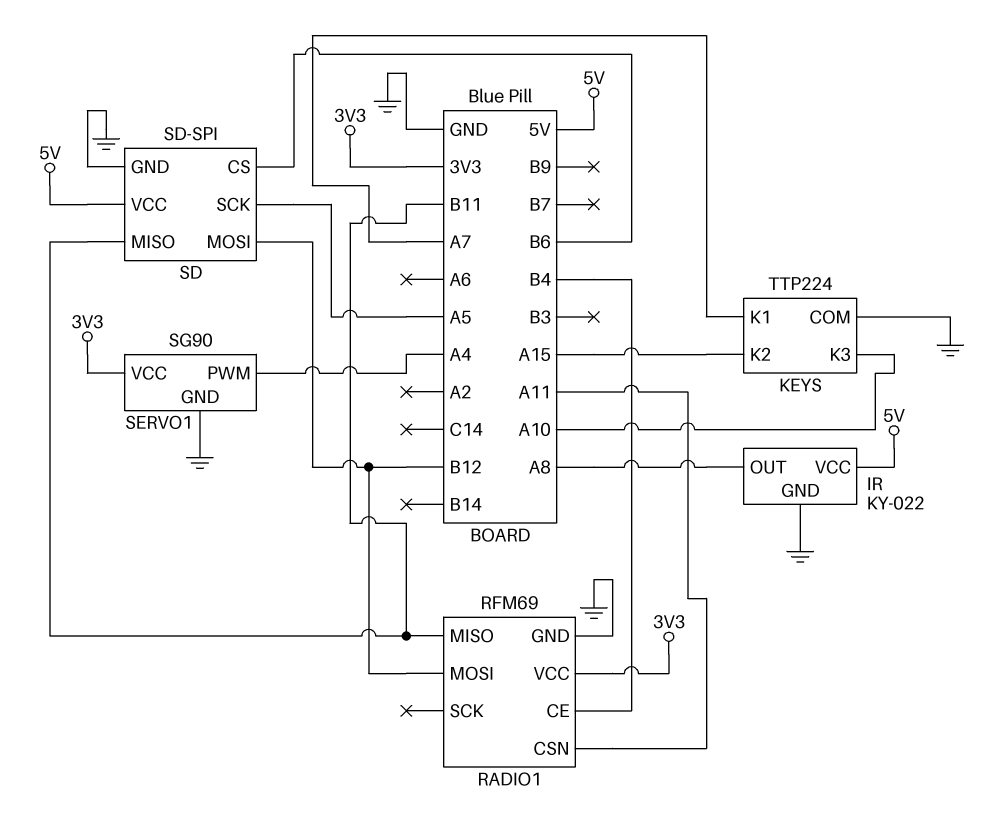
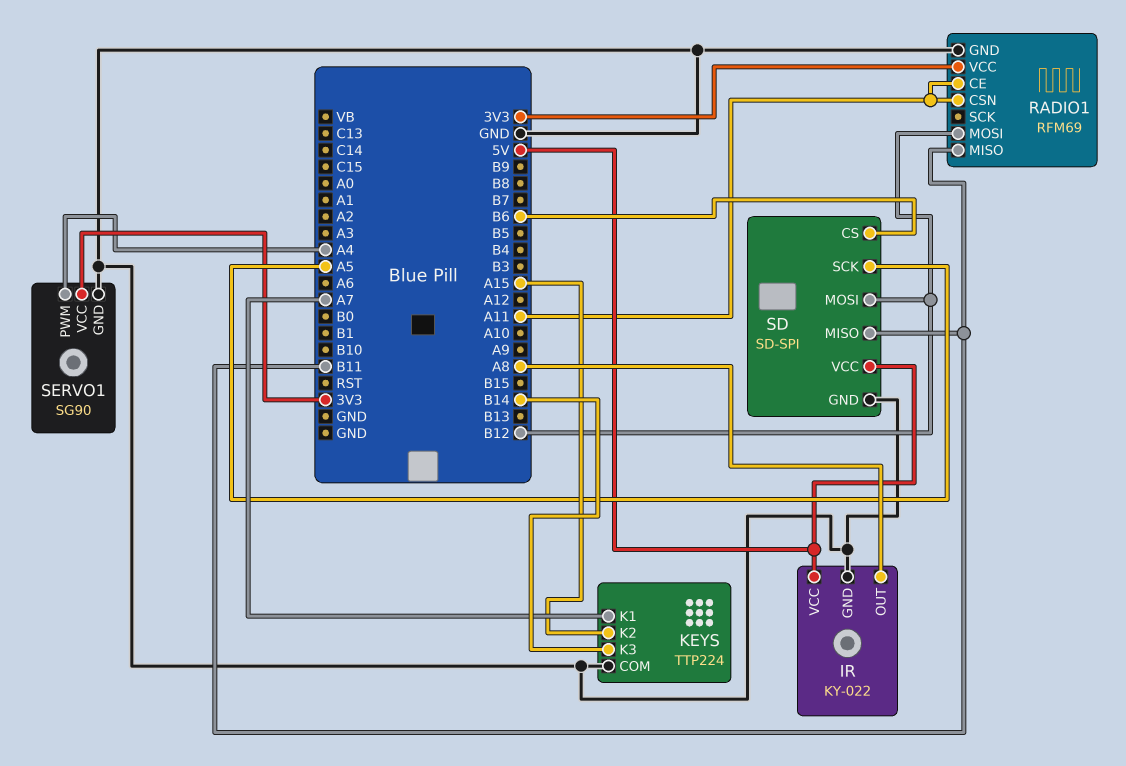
KEYS pin K3: A10 -> B14
RADIO1 pin CE: B4 -> A11

